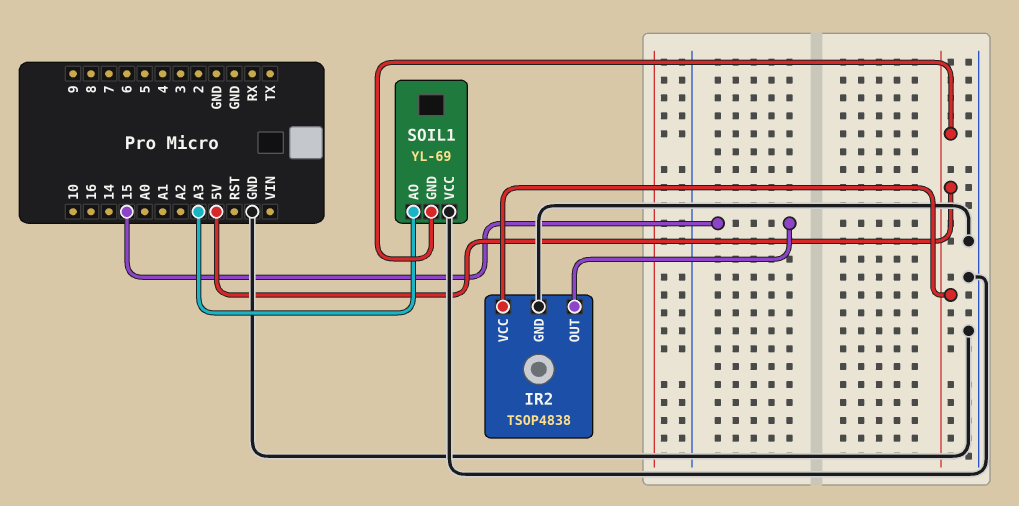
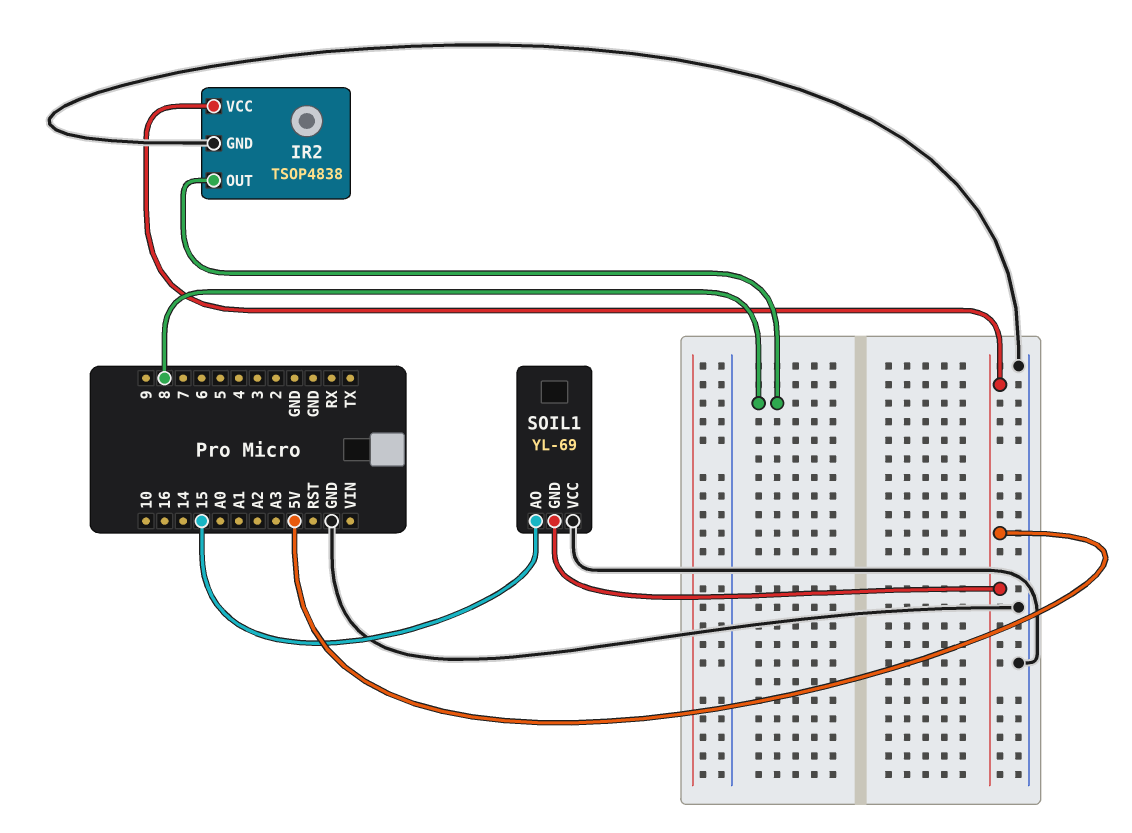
IR2 pin OUT: 15 -> 8
SOIL1 pin AO: A3 -> 15

